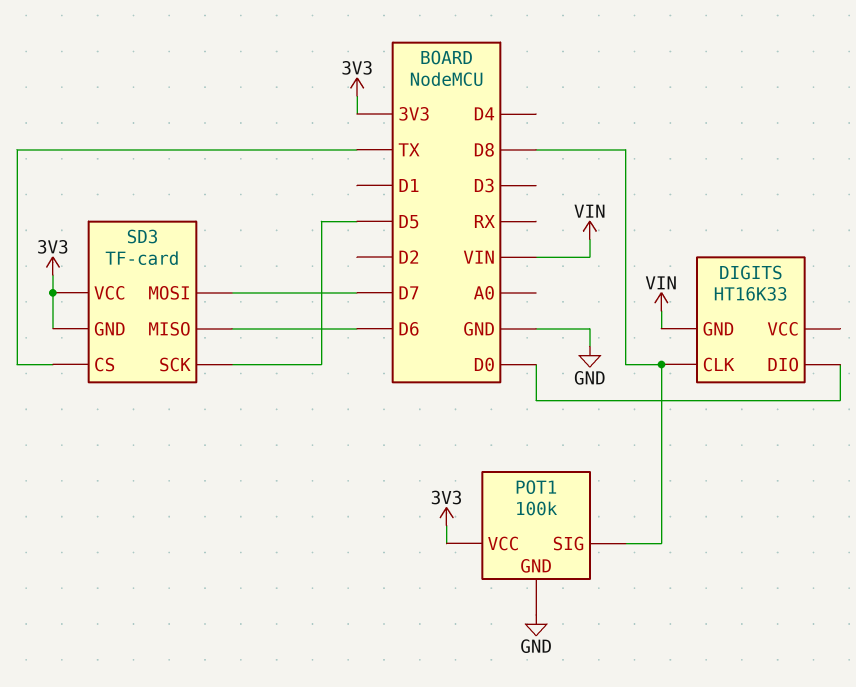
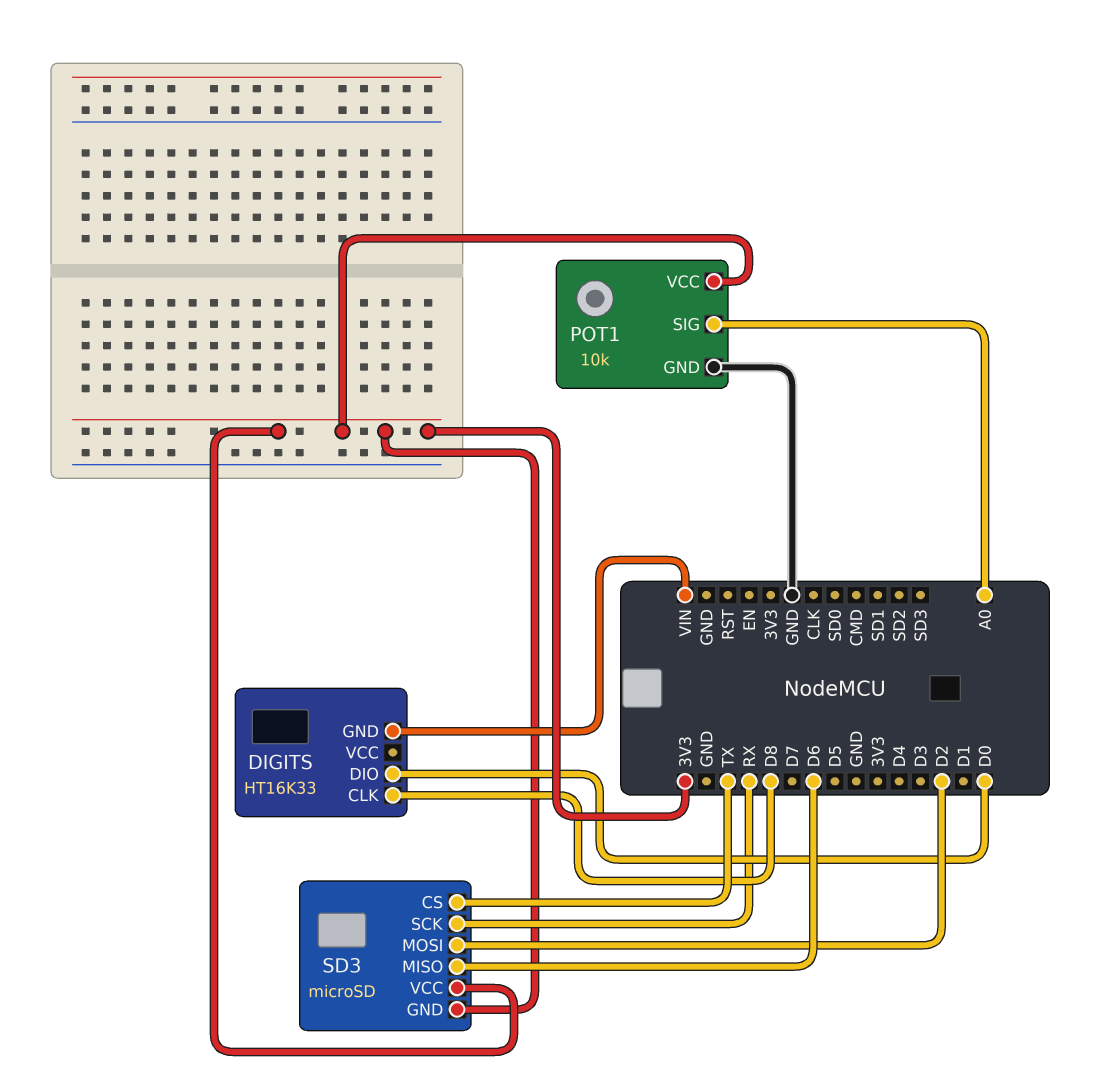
POT1: 100k -> 10k
POT1 pin SIG: D8 -> A0
SD3: TF-card -> microSD
SD3 pin MOSI: D7 -> D2
SD3 pin SCK: D5 -> RX

